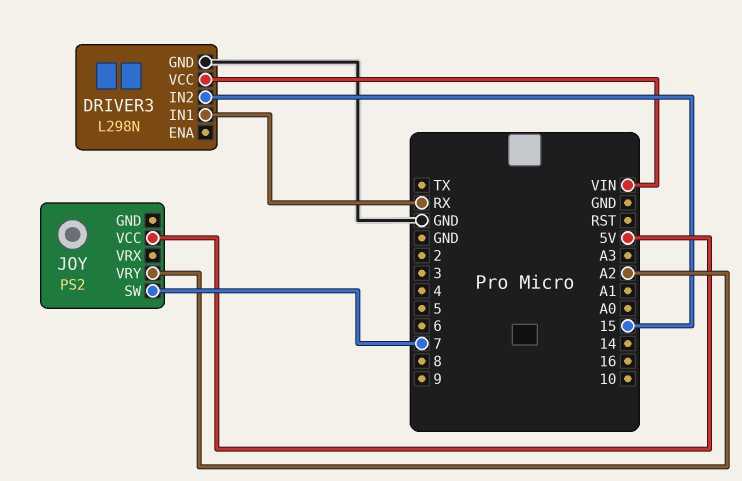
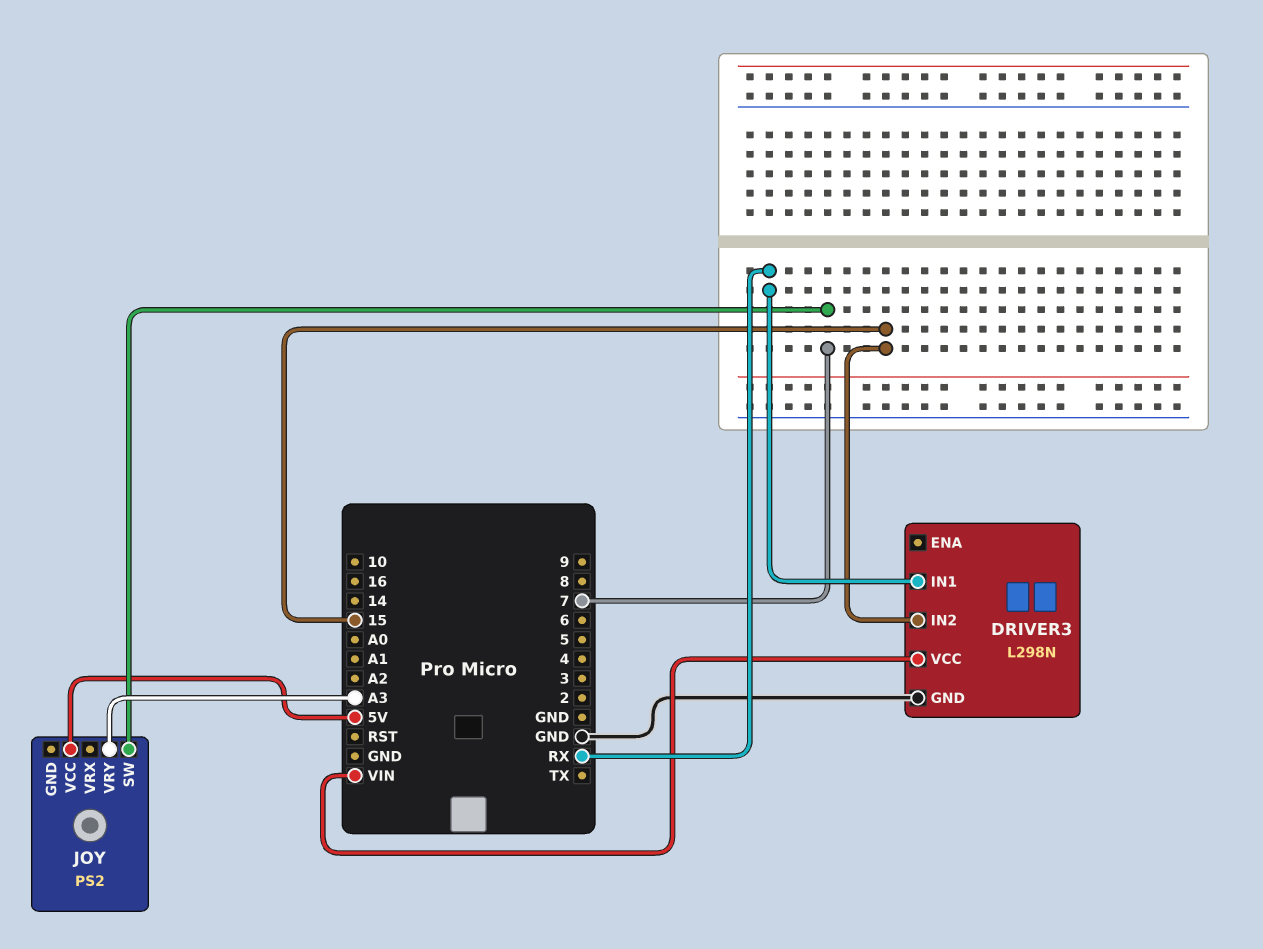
JOY pin VRY: A2 -> A3

